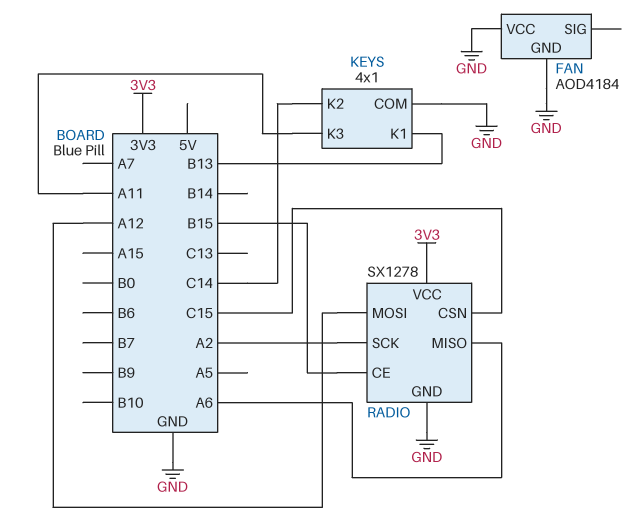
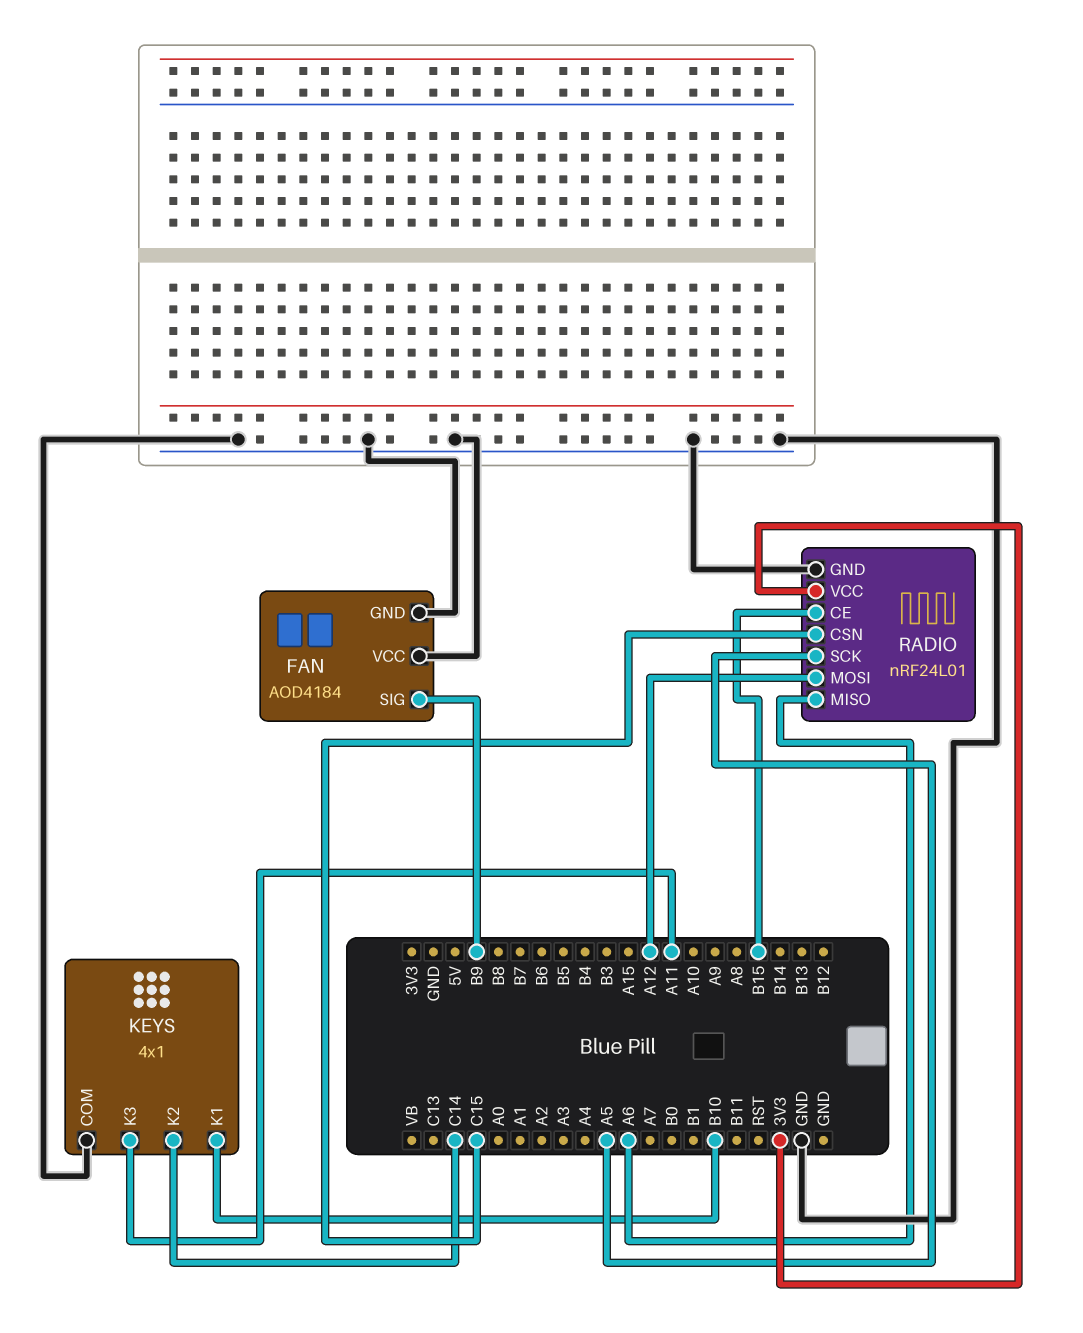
FAN pin SIG: none -> B9
KEYS pin K1: B13 -> B10
RADIO: SX1278 -> nRF24L01
RADIO pin SCK: A2 -> A5

